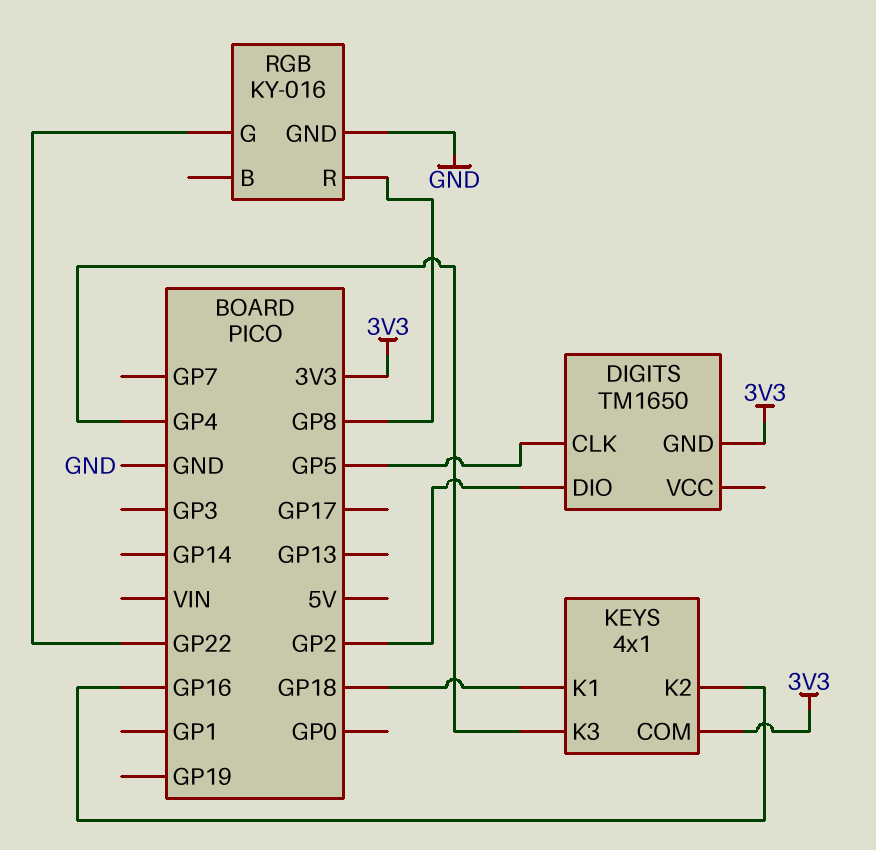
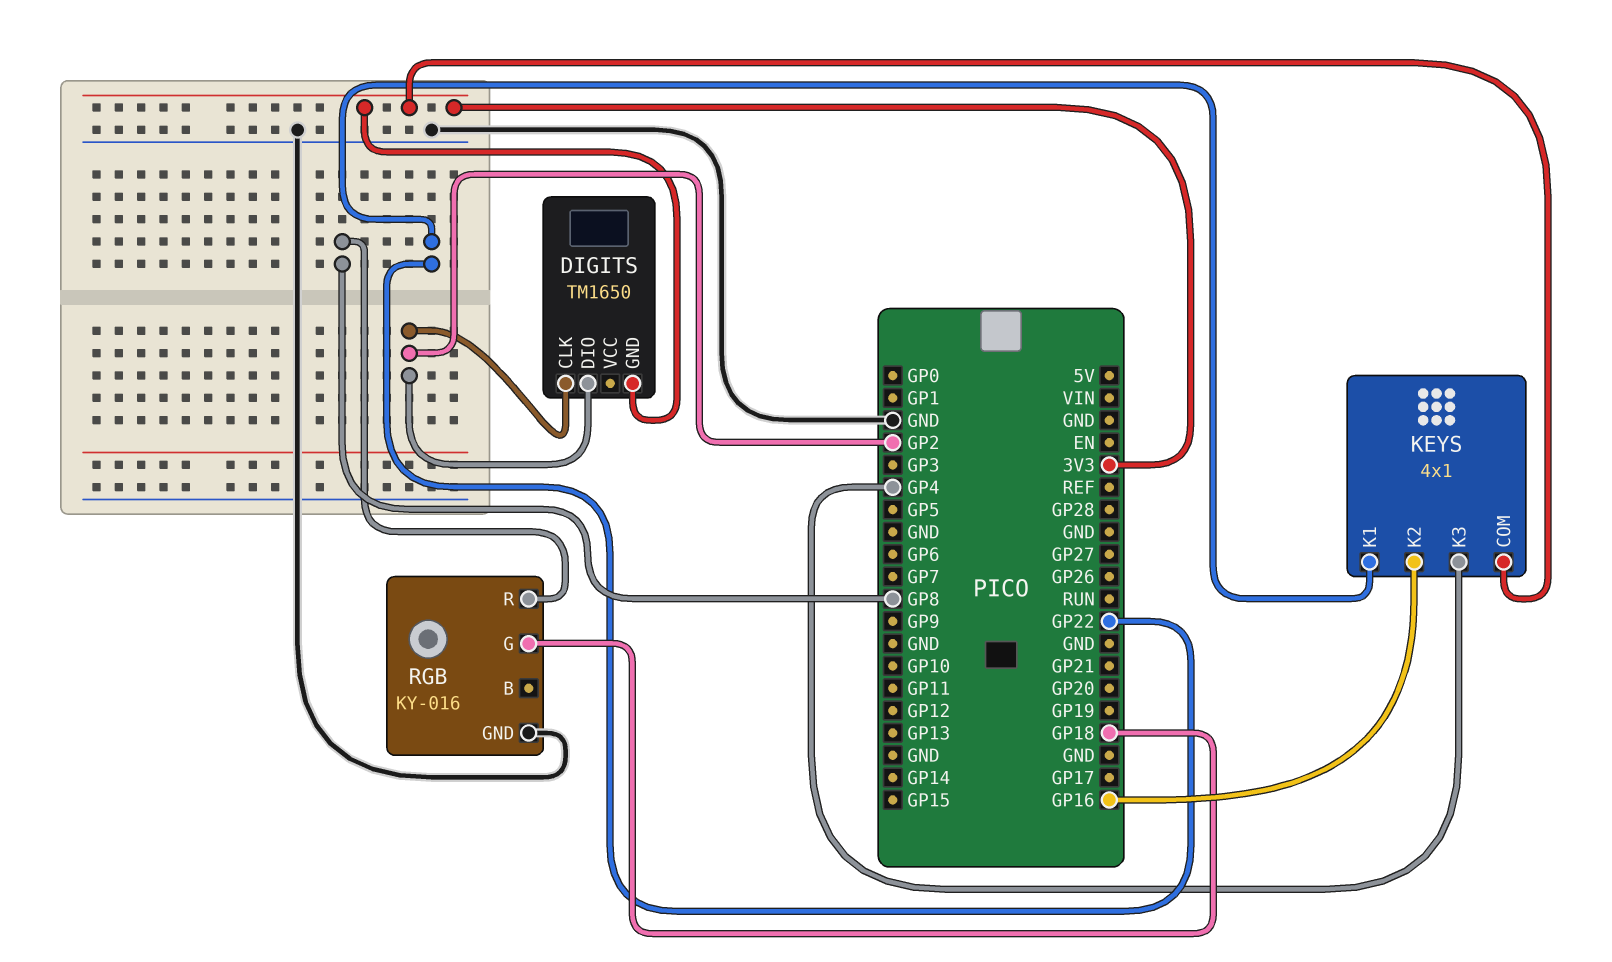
DIGITS pin CLK: GP5 -> GP2
KEYS pin K1: GP18 -> GP22
RGB pin G: GP22 -> GP18

